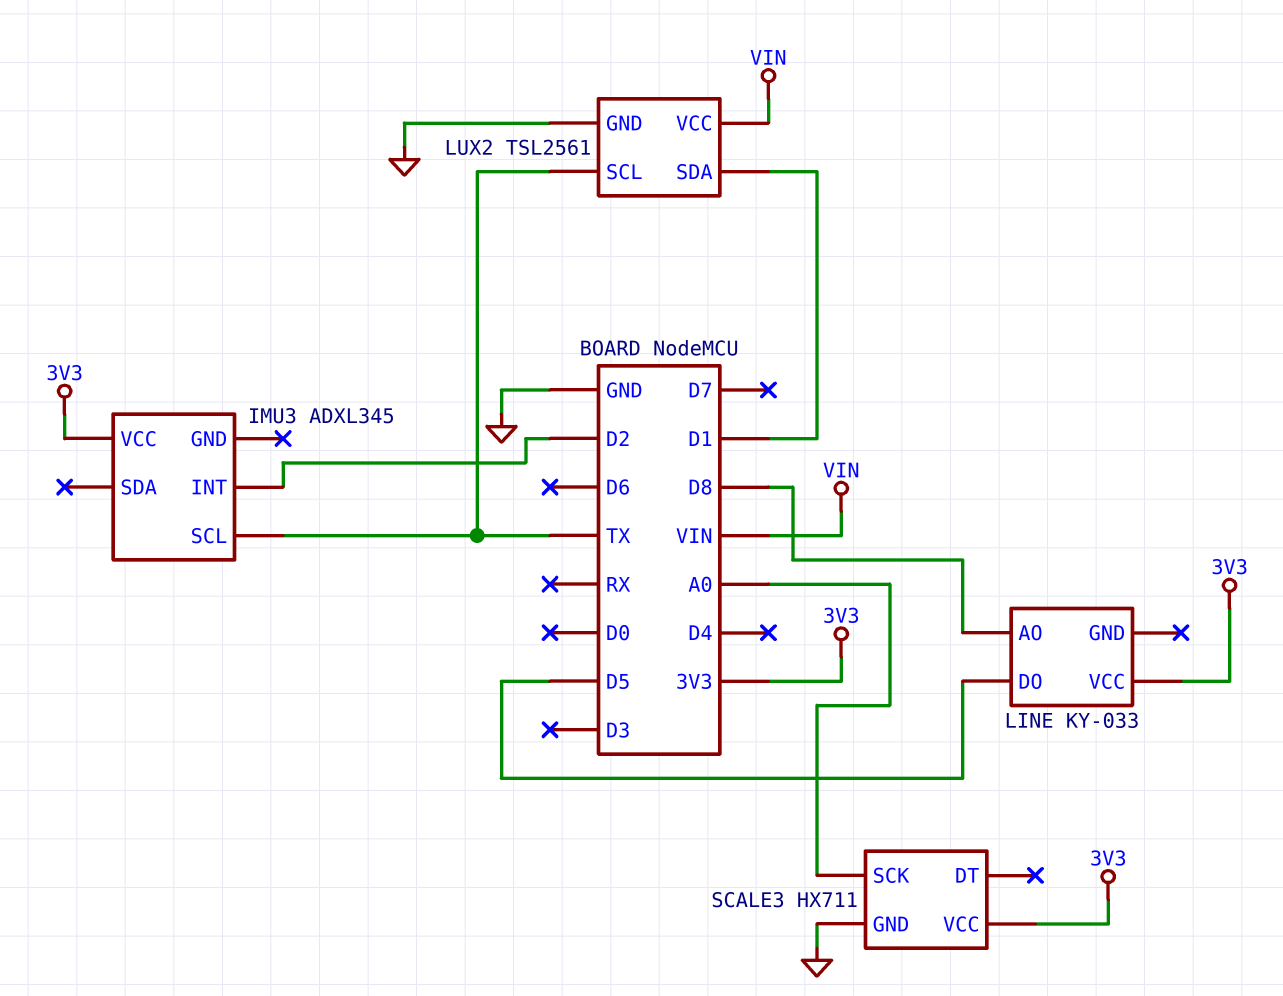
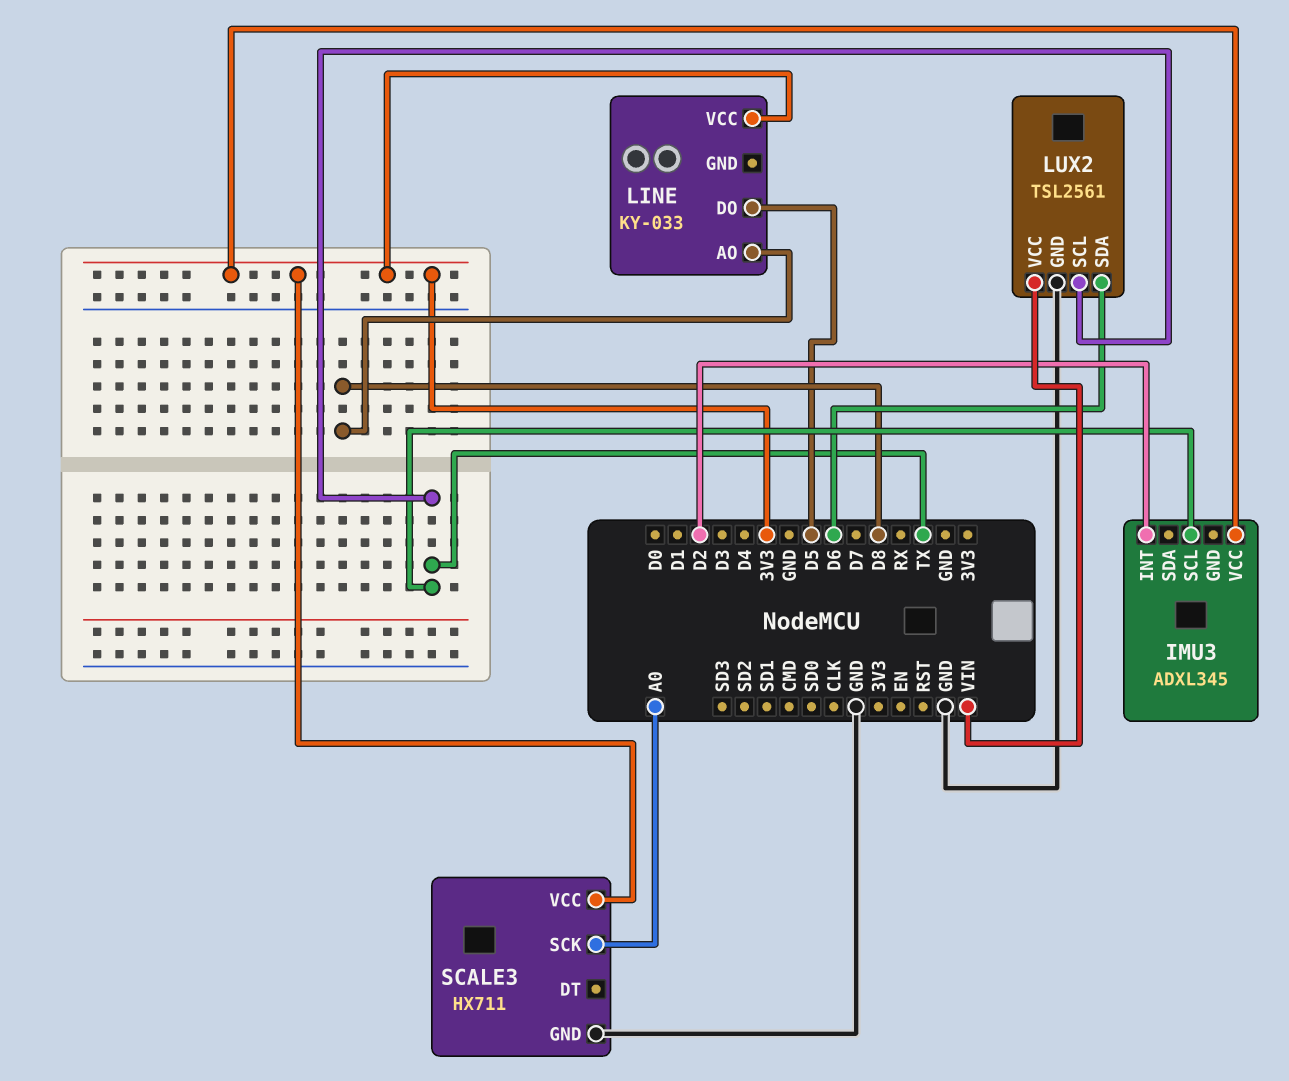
LUX2 pin SDA: D1 -> D6

